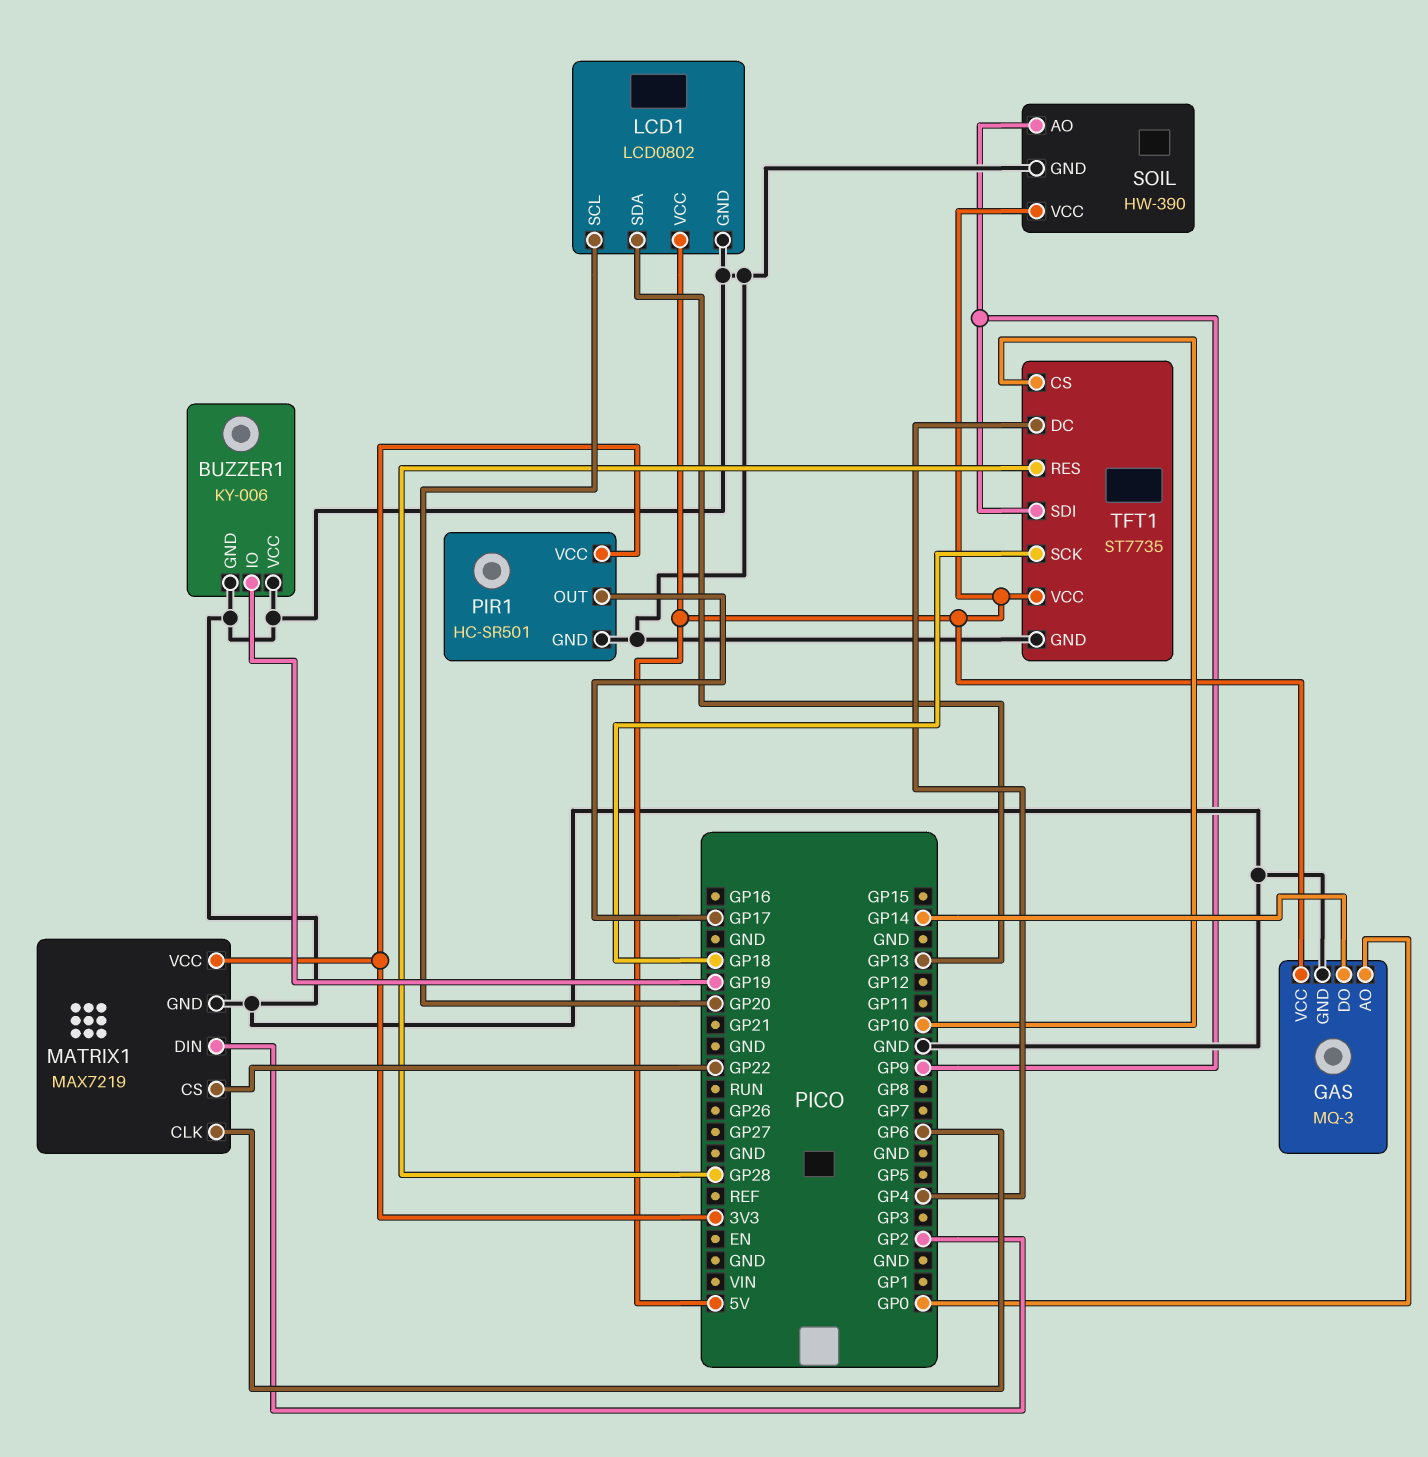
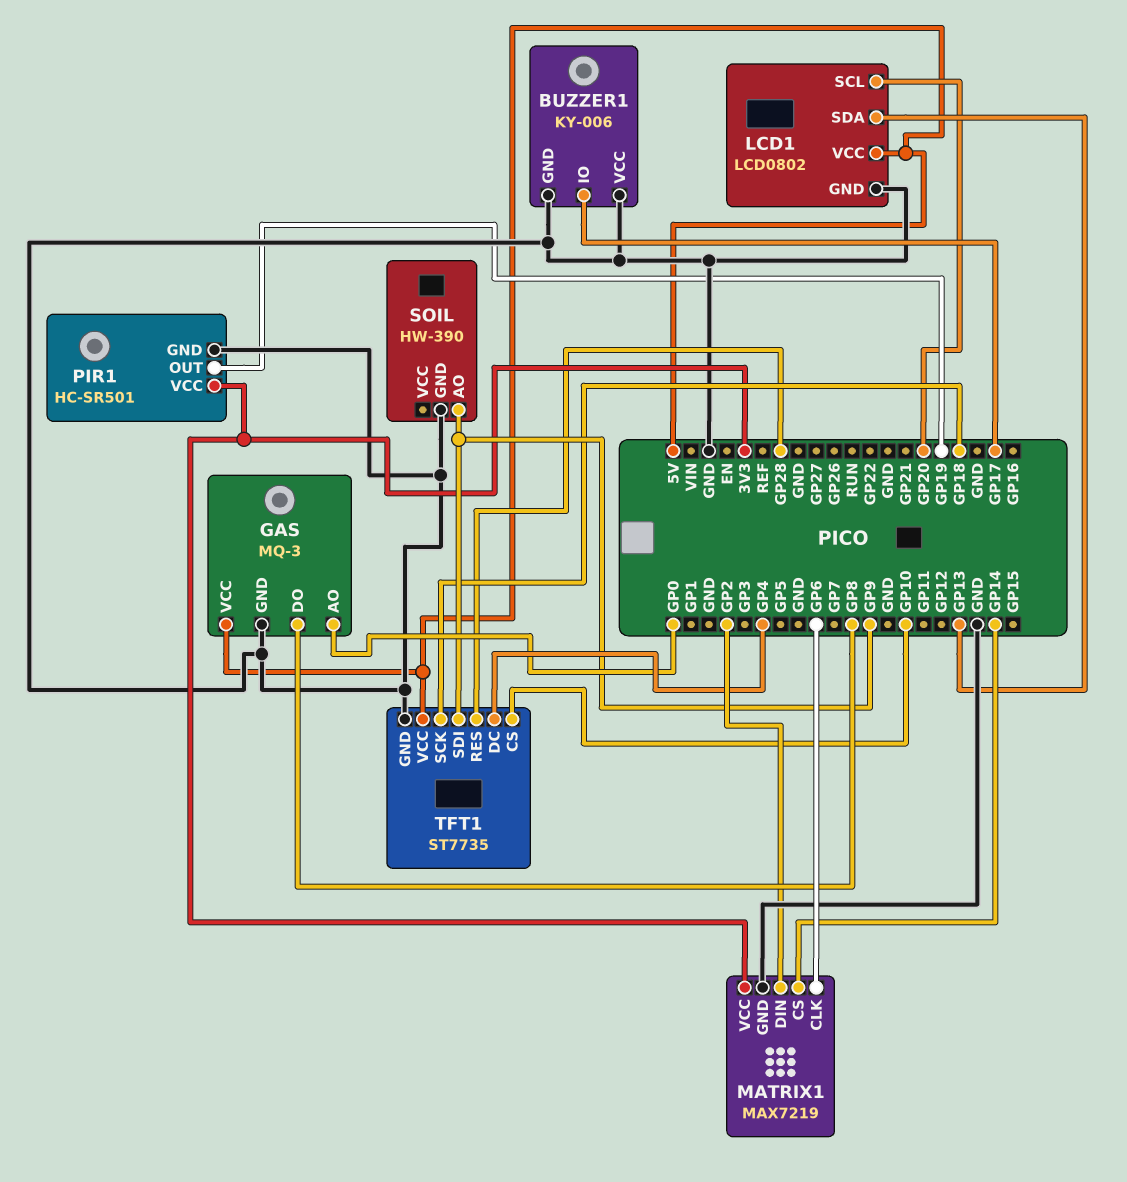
BUZZER1 pin IO: GP19 -> GP17
GAS pin DO: GP14 -> GP8
MATRIX1 pin CS: GP22 -> GP14
PIR1 pin OUT: GP17 -> GP19
SOIL pin VCC: 5V -> none

